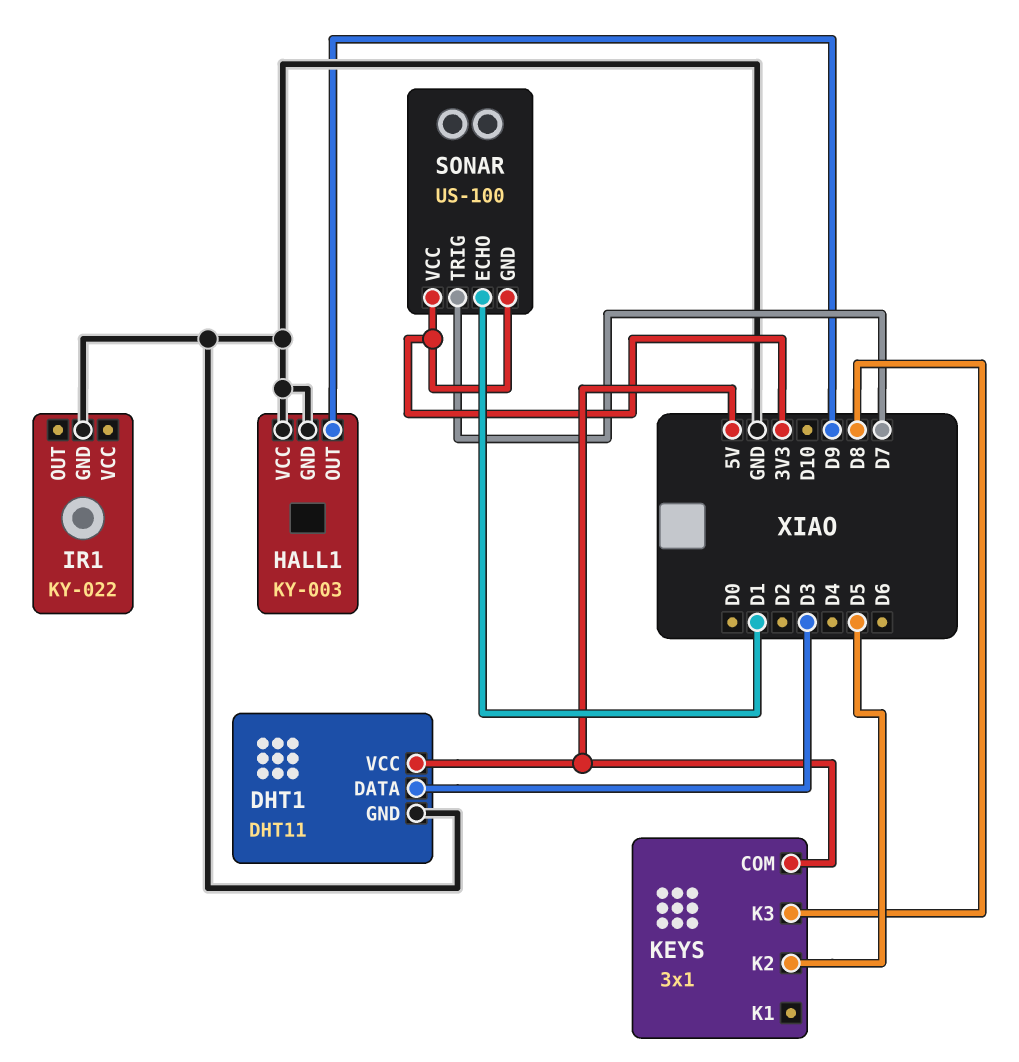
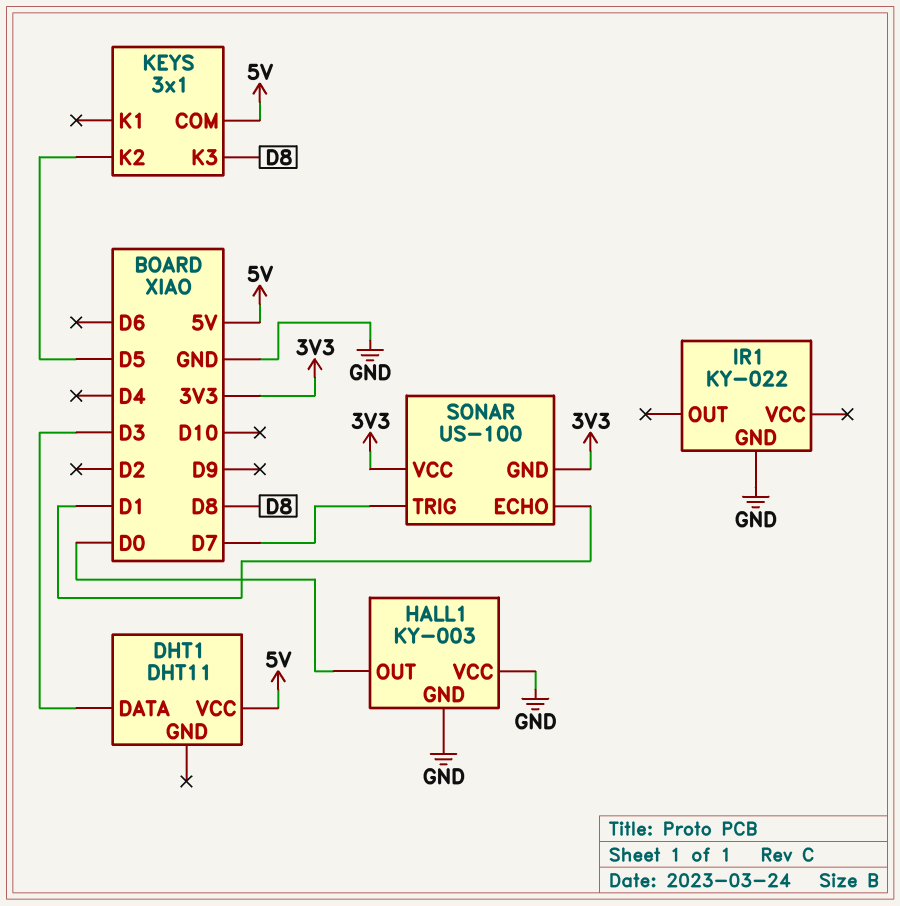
DHT1 pin GND: GND -> none
HALL1 pin OUT: D9 -> D0

